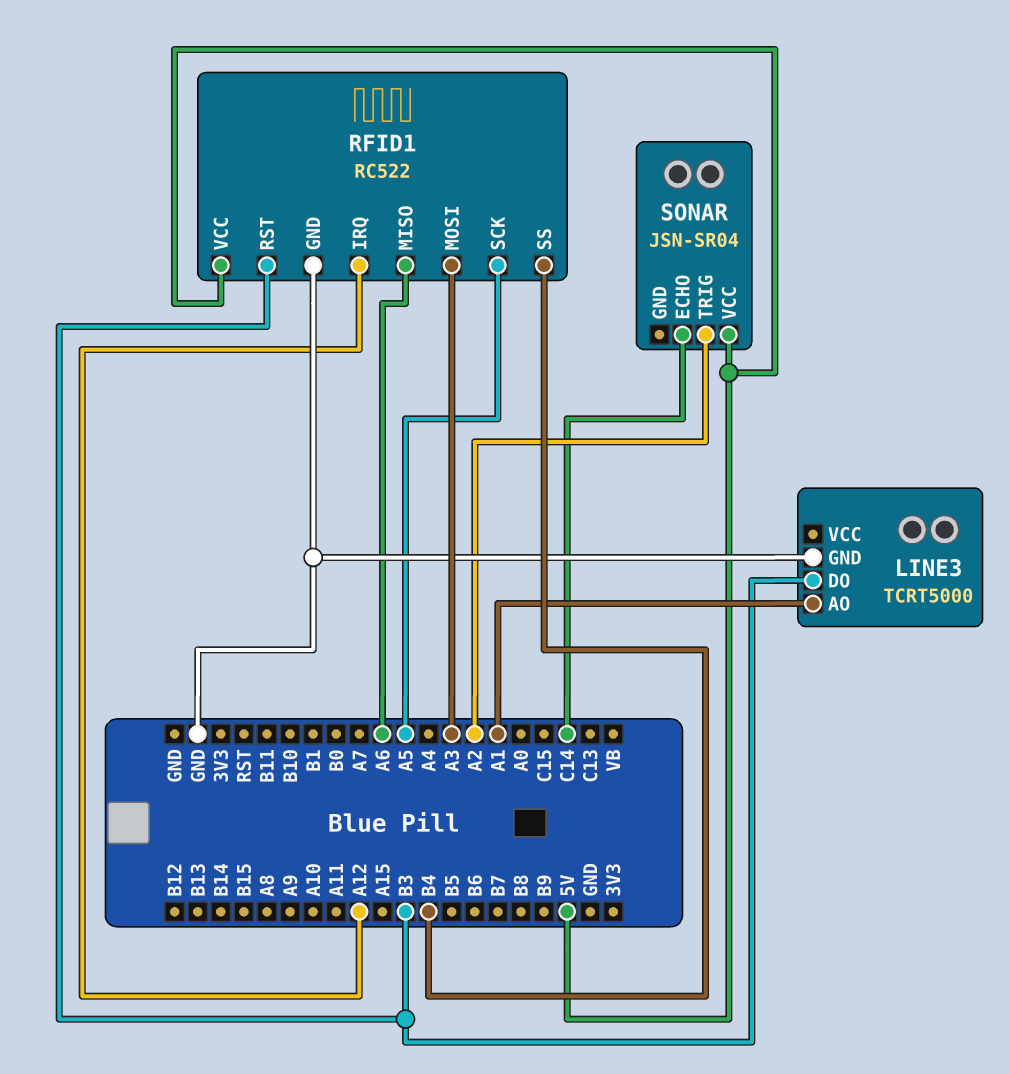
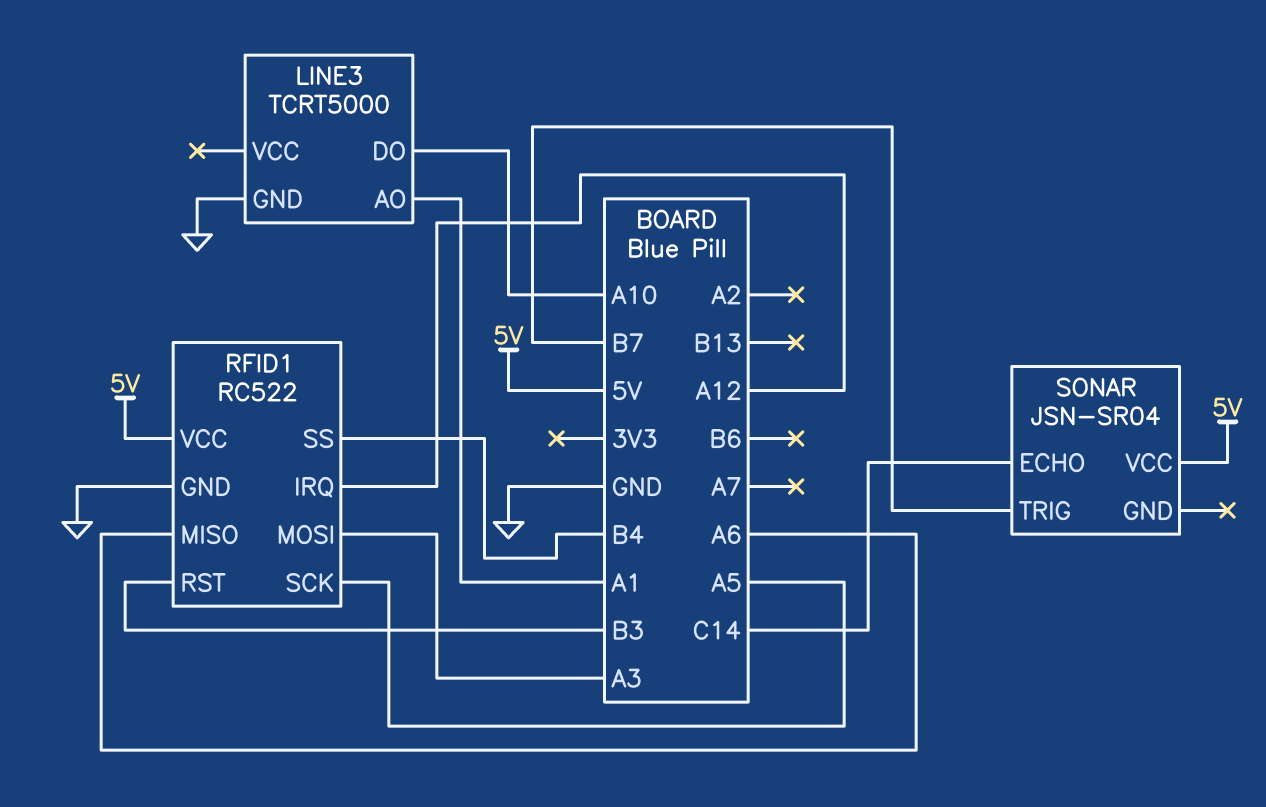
LINE3 pin DO: B3 -> A10
SONAR pin TRIG: A2 -> B7

